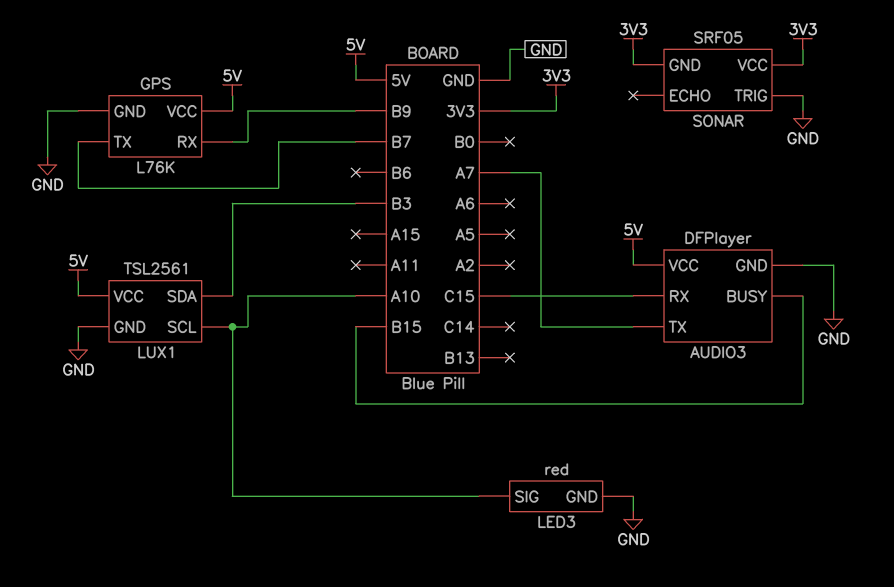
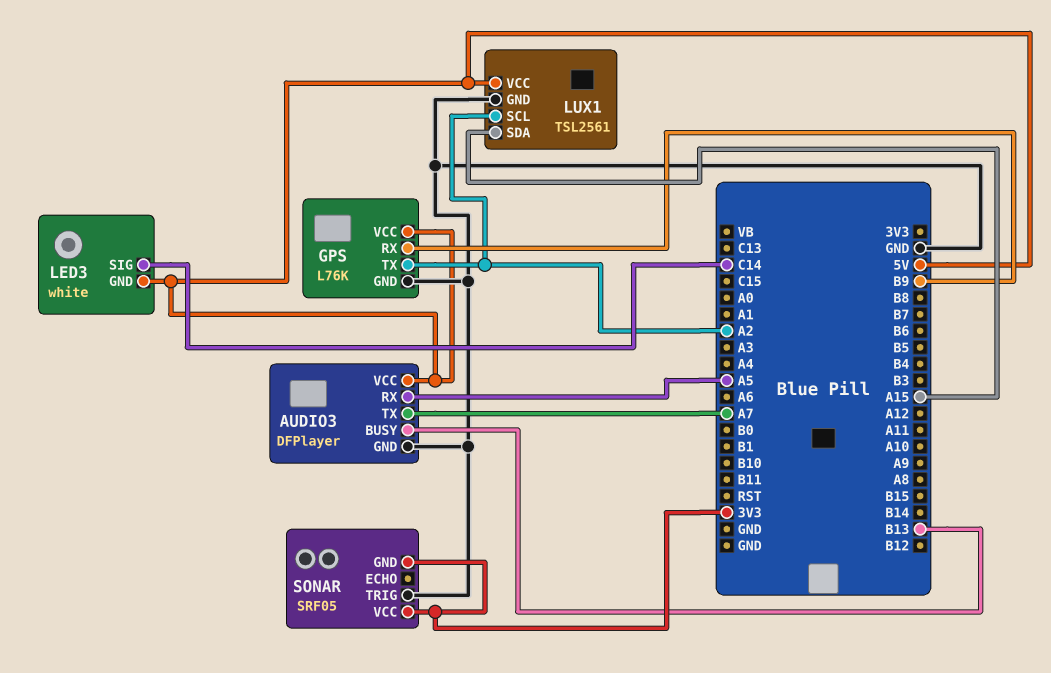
AUDIO3 pin BUSY: B15 -> B13
AUDIO3 pin RX: C15 -> A5
GPS pin TX: B7 -> A2
LED3: red -> white
LED3 pin GND: GND -> 5V
LED3 pin SIG: A10 -> C14
LUX1 pin SCL: A10 -> A2
LUX1 pin SDA: B3 -> A15

